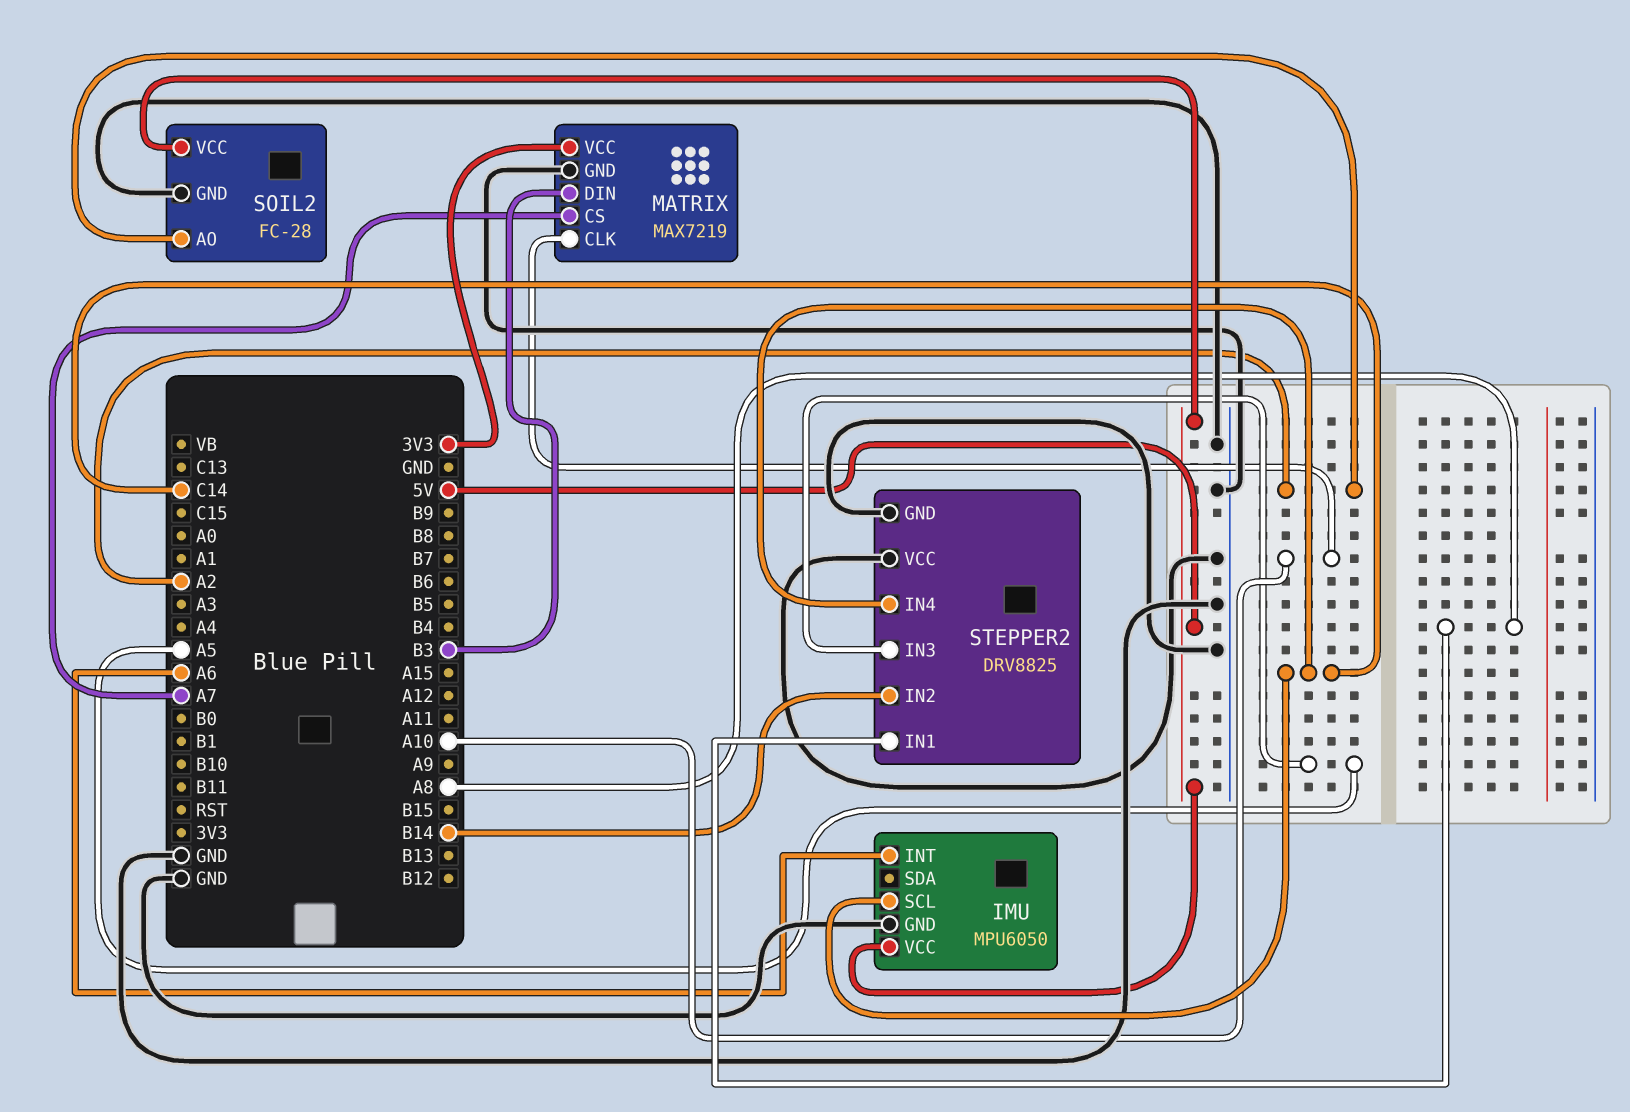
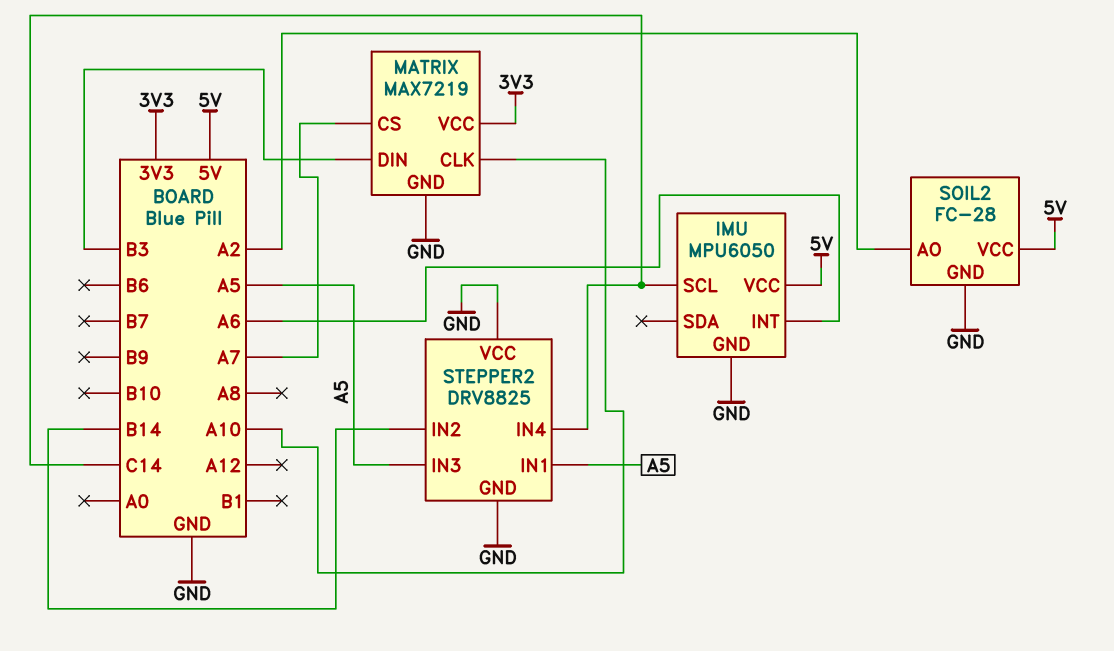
STEPPER2 pin IN1: A8 -> A5

